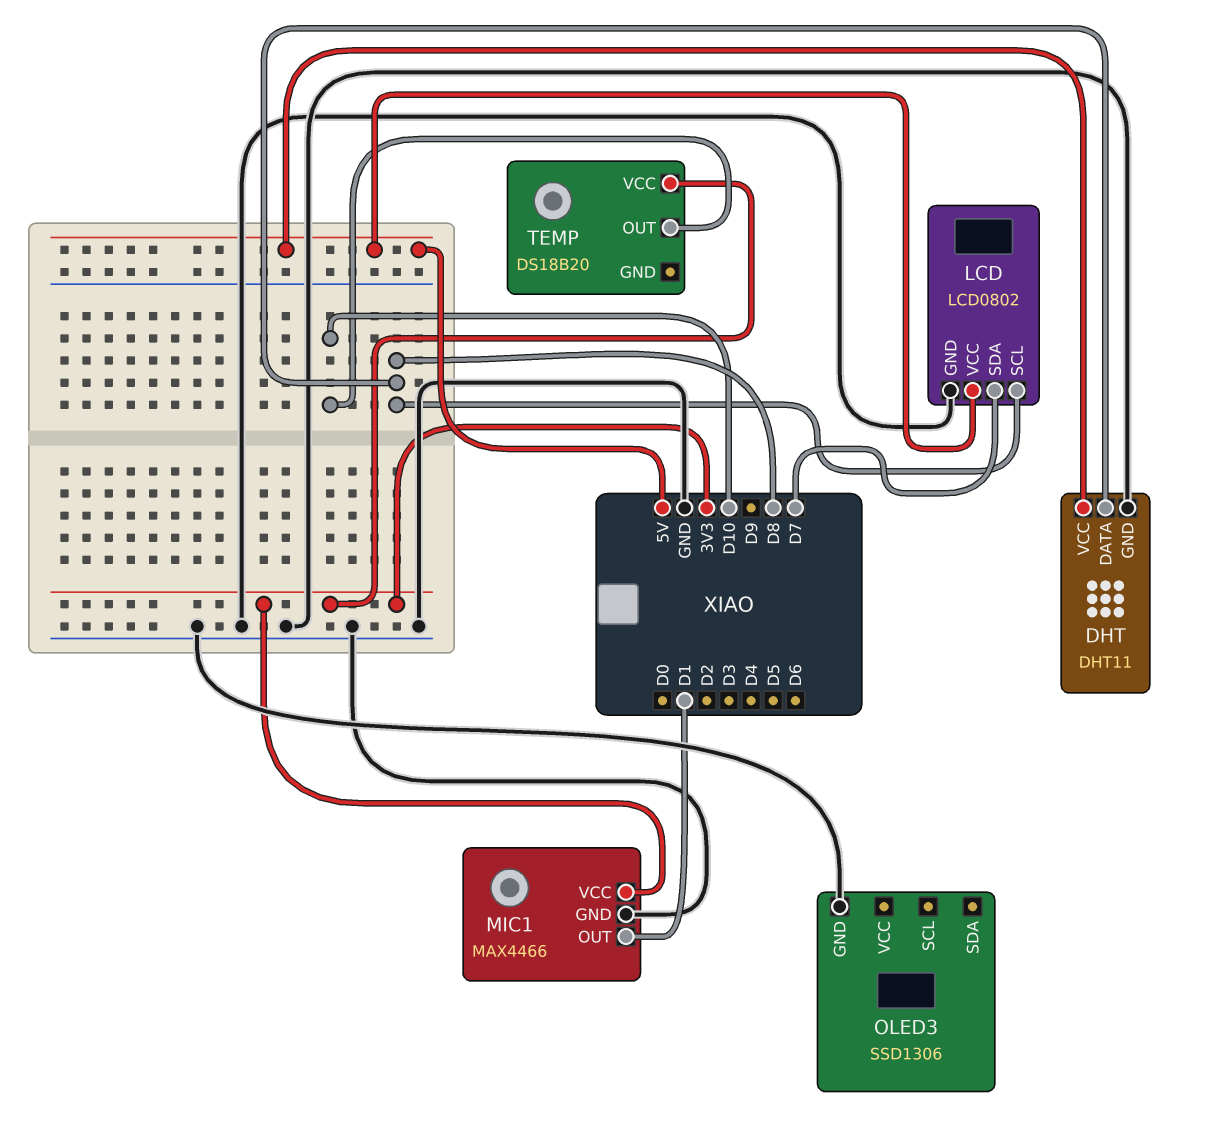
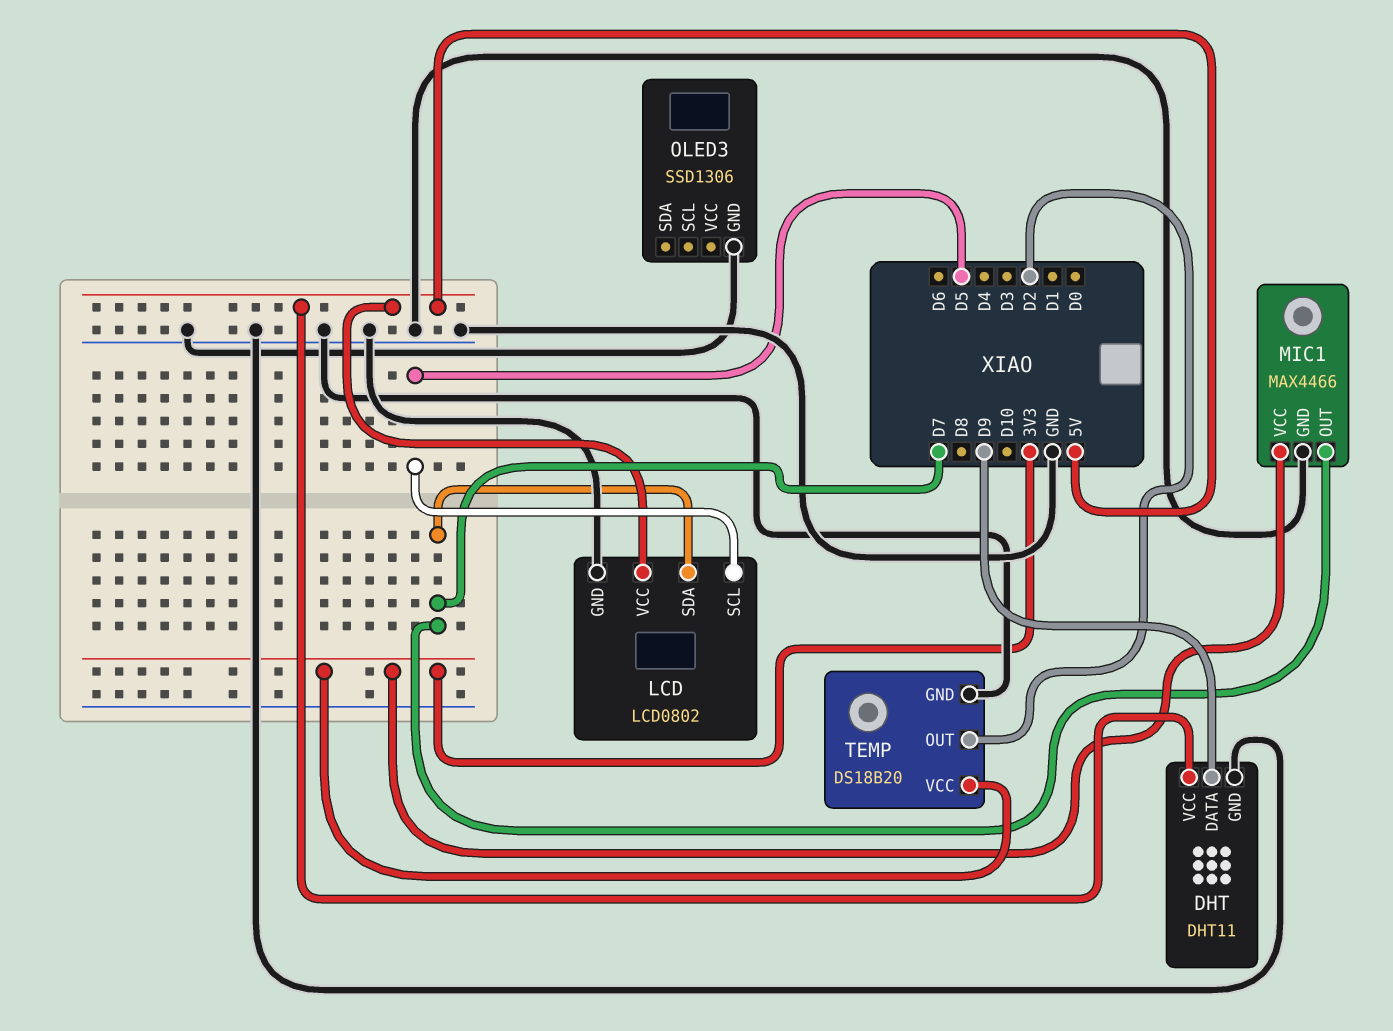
DHT pin DATA: D8 -> D9
LCD pin SCL: D8 -> D5
MIC1 pin OUT: D1 -> D7
TEMP pin GND: none -> GND
TEMP pin OUT: D10 -> D2

